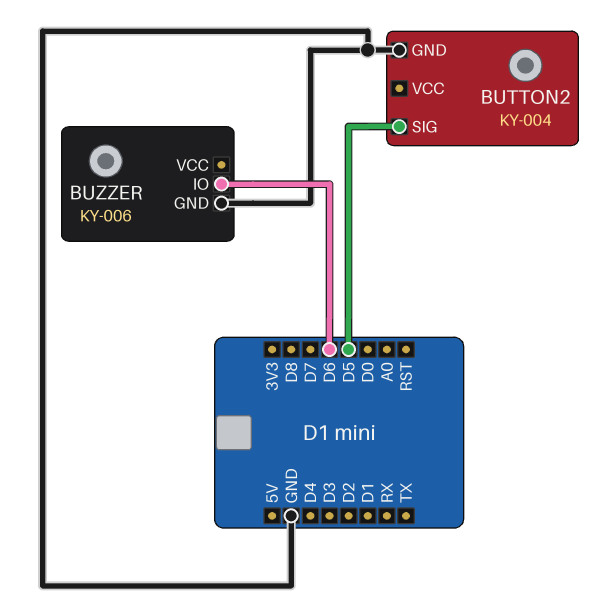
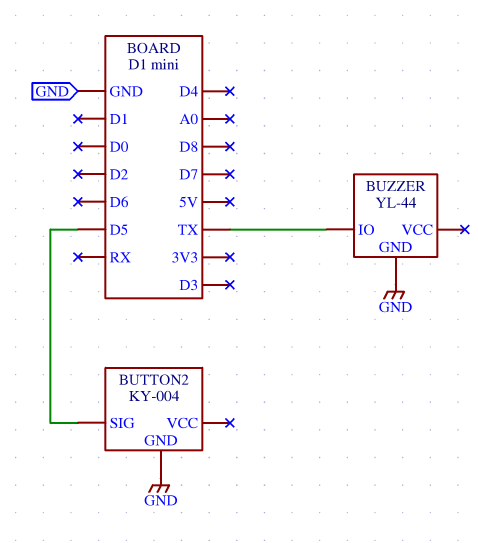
BUZZER: KY-006 -> YL-44
BUZZER pin IO: D6 -> TX

